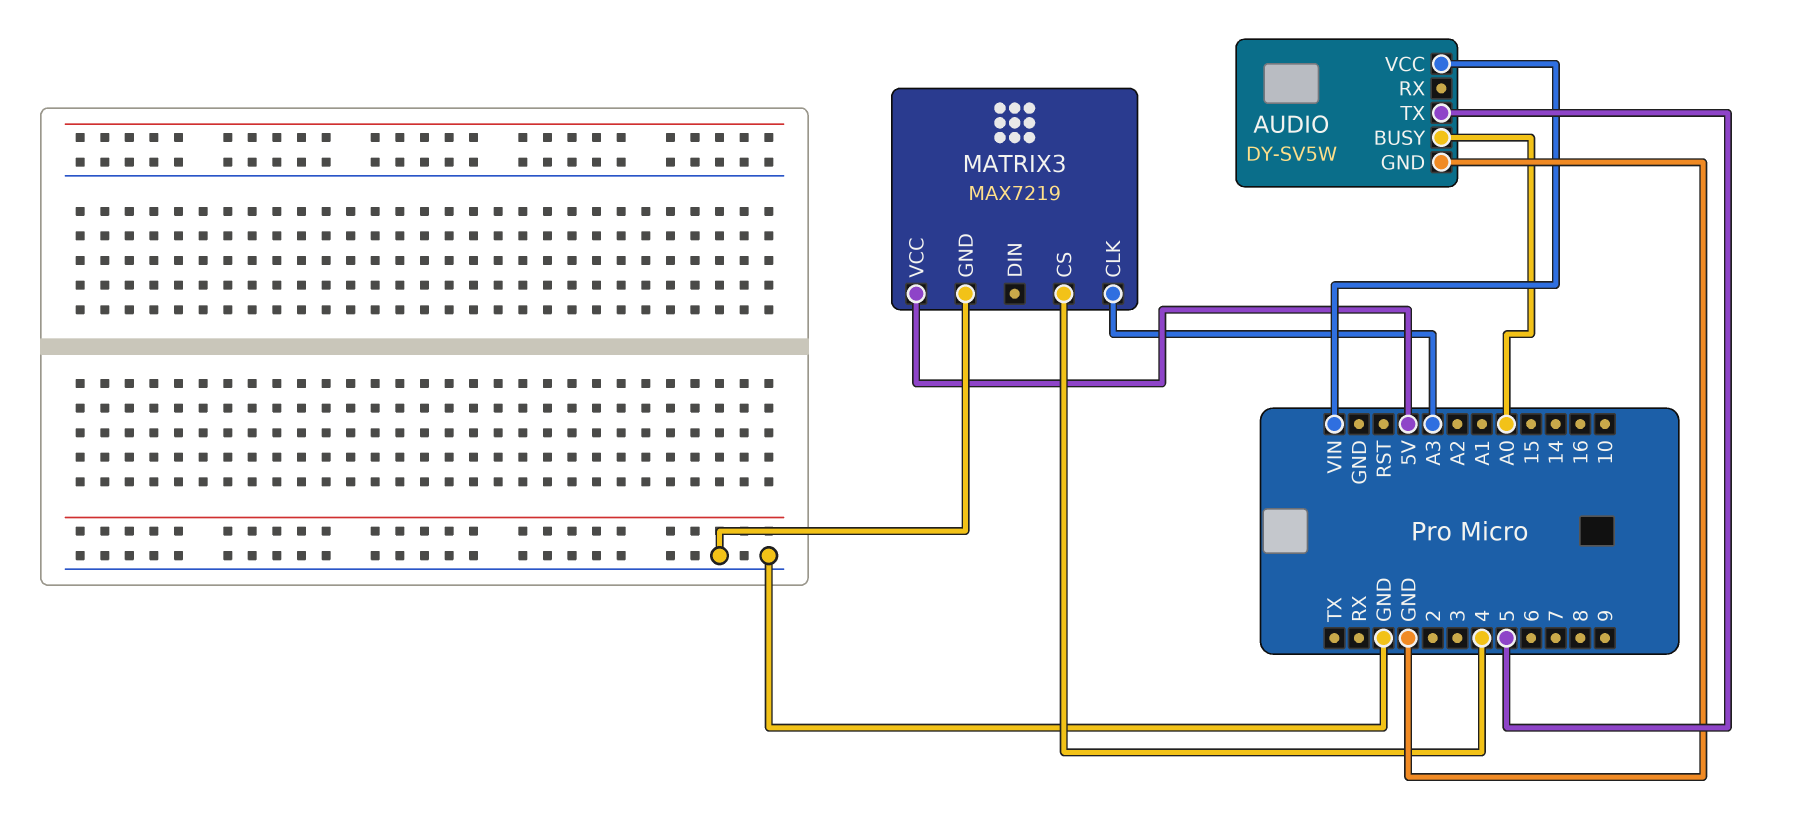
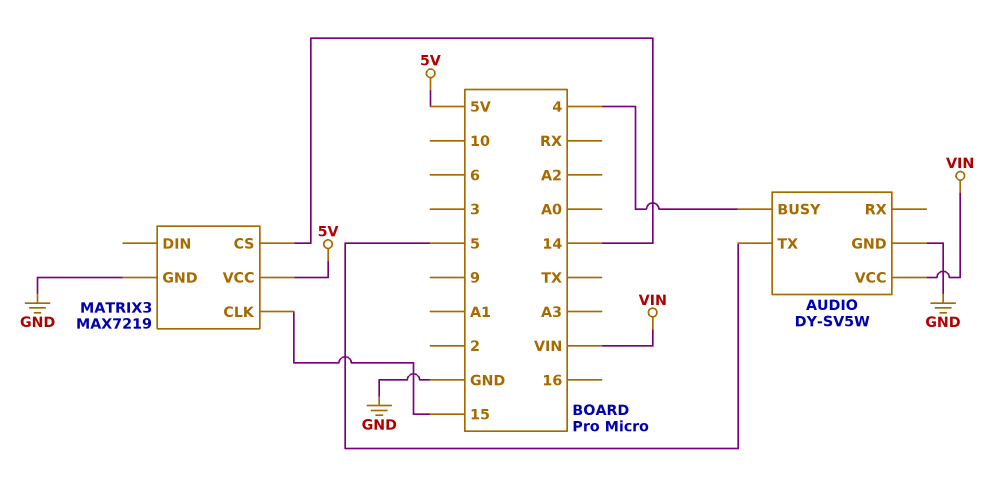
AUDIO pin BUSY: A0 -> 4
MATRIX3 pin CLK: A3 -> 15
MATRIX3 pin CS: 4 -> 14

